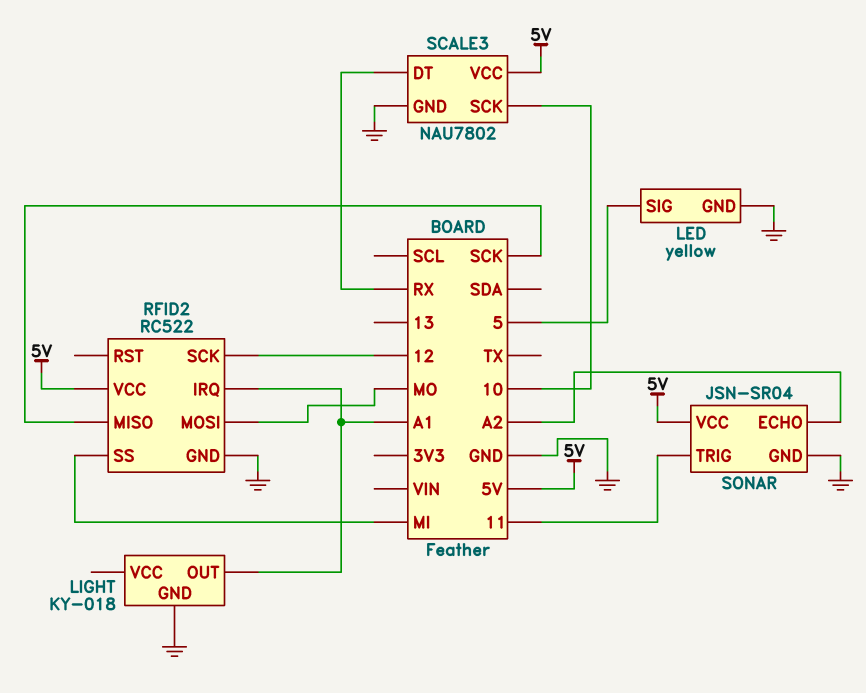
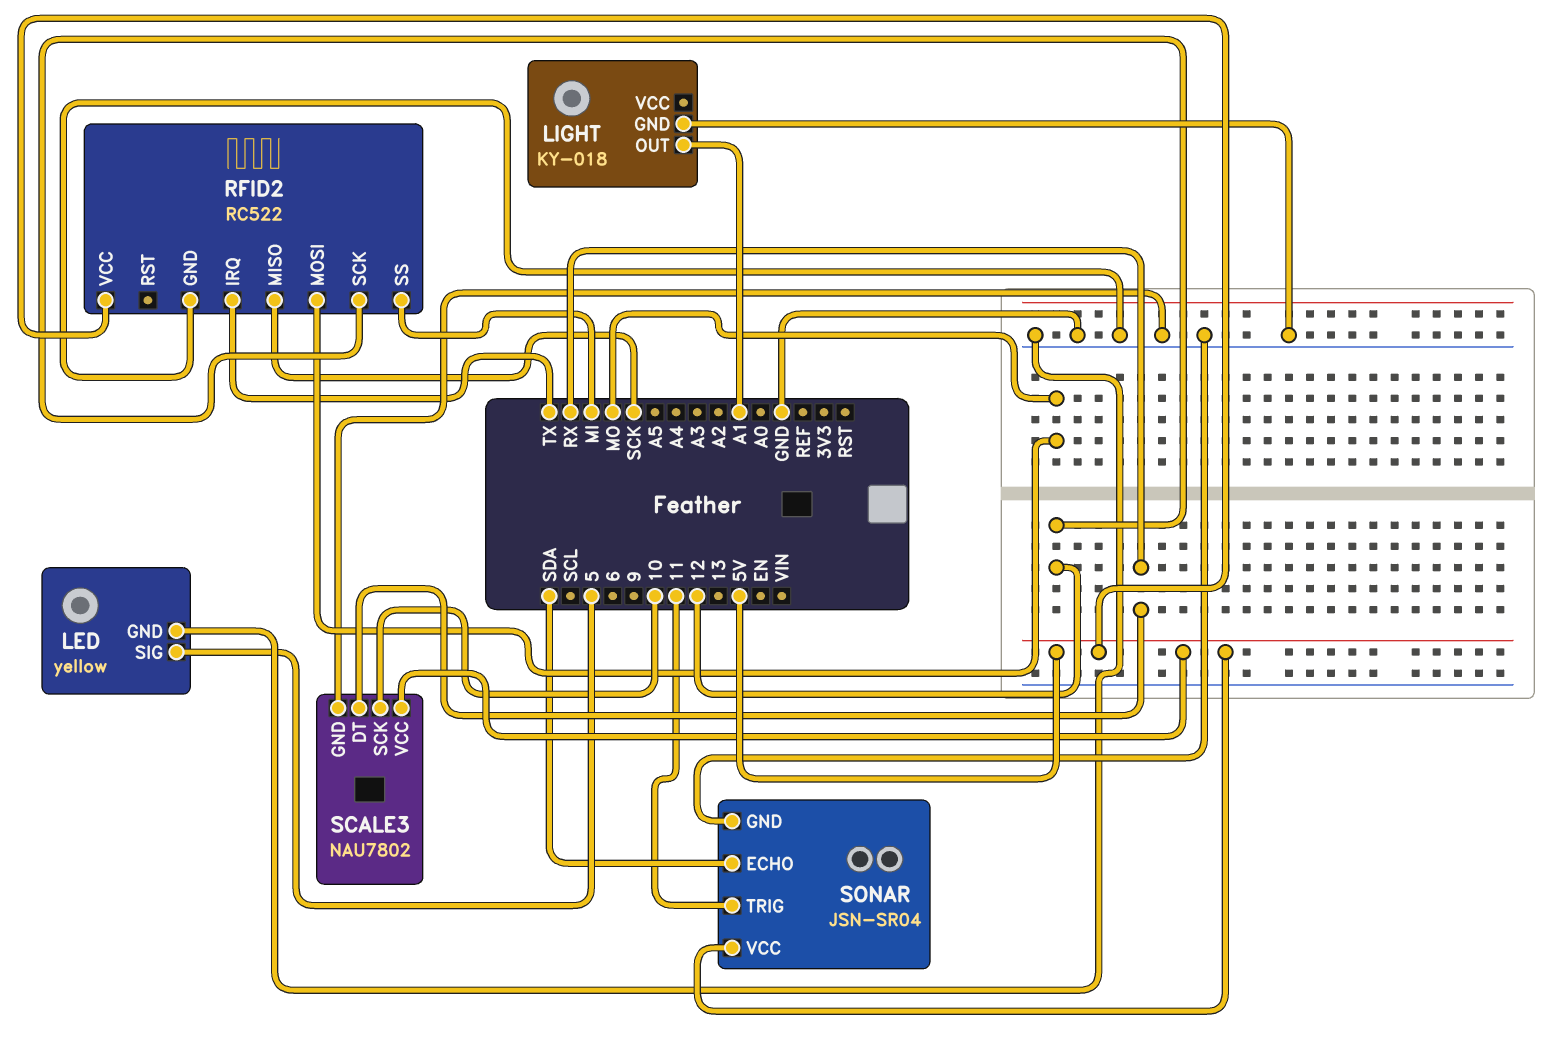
RFID2 pin IRQ: A1 -> TX
SONAR pin ECHO: A2 -> SDA

